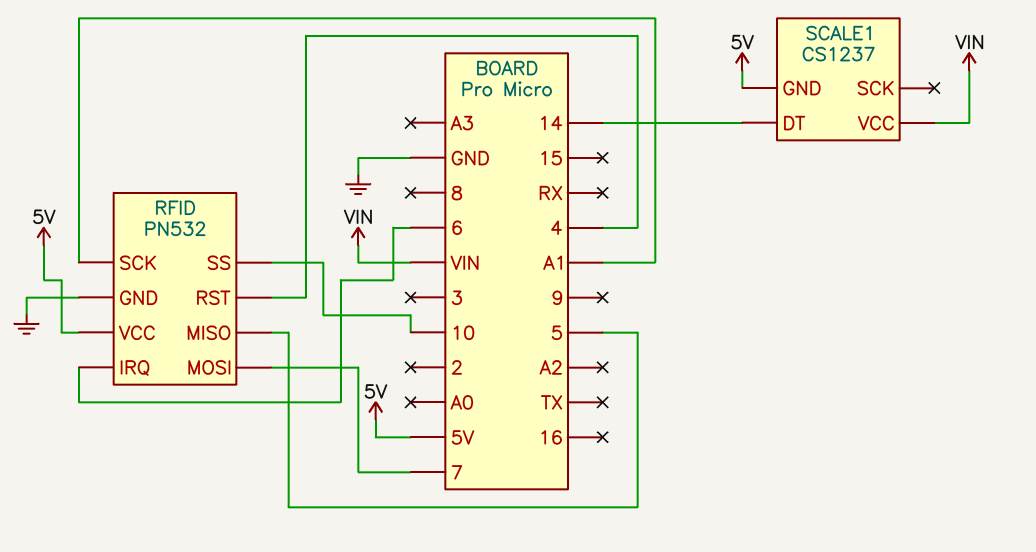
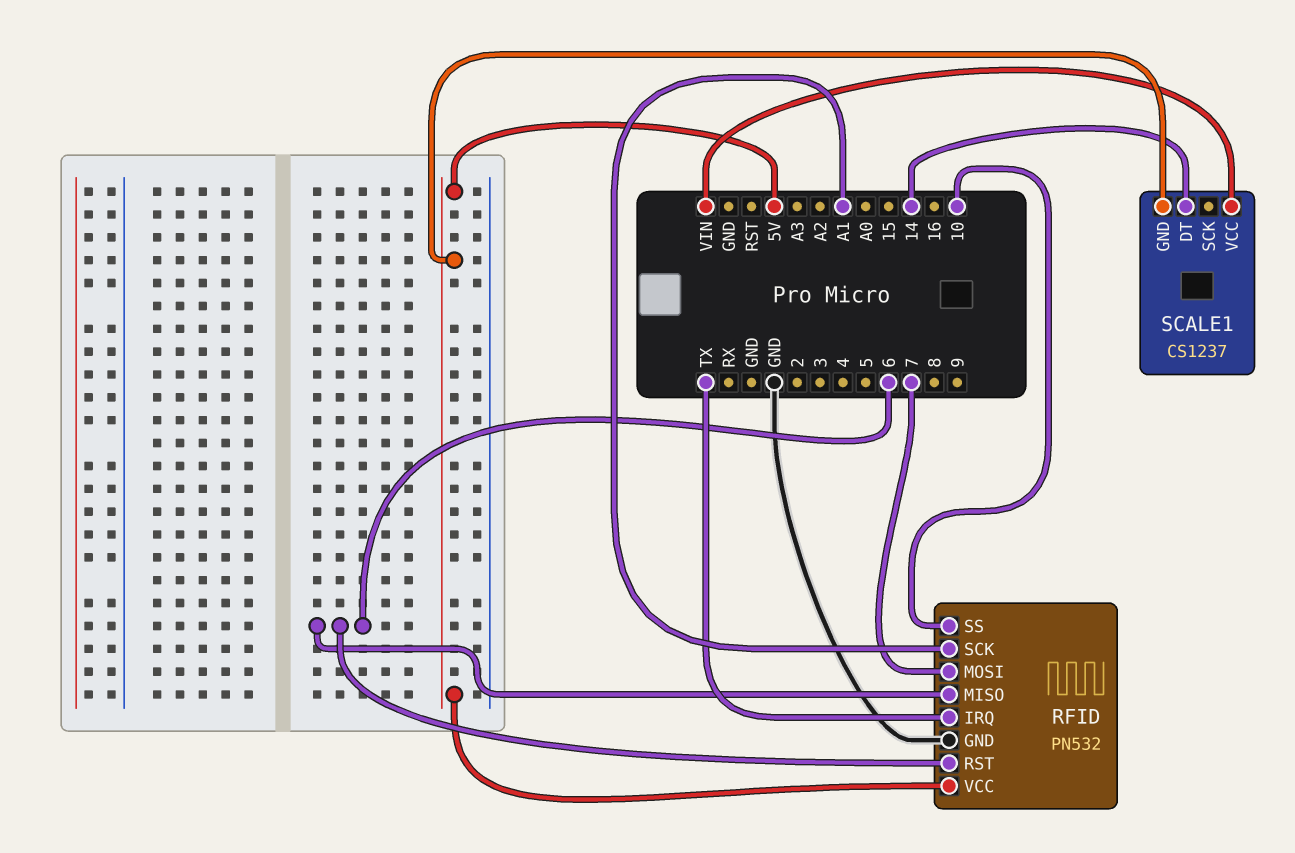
RFID pin IRQ: 6 -> TX
RFID pin MISO: 5 -> 6
RFID pin RST: 4 -> 6

